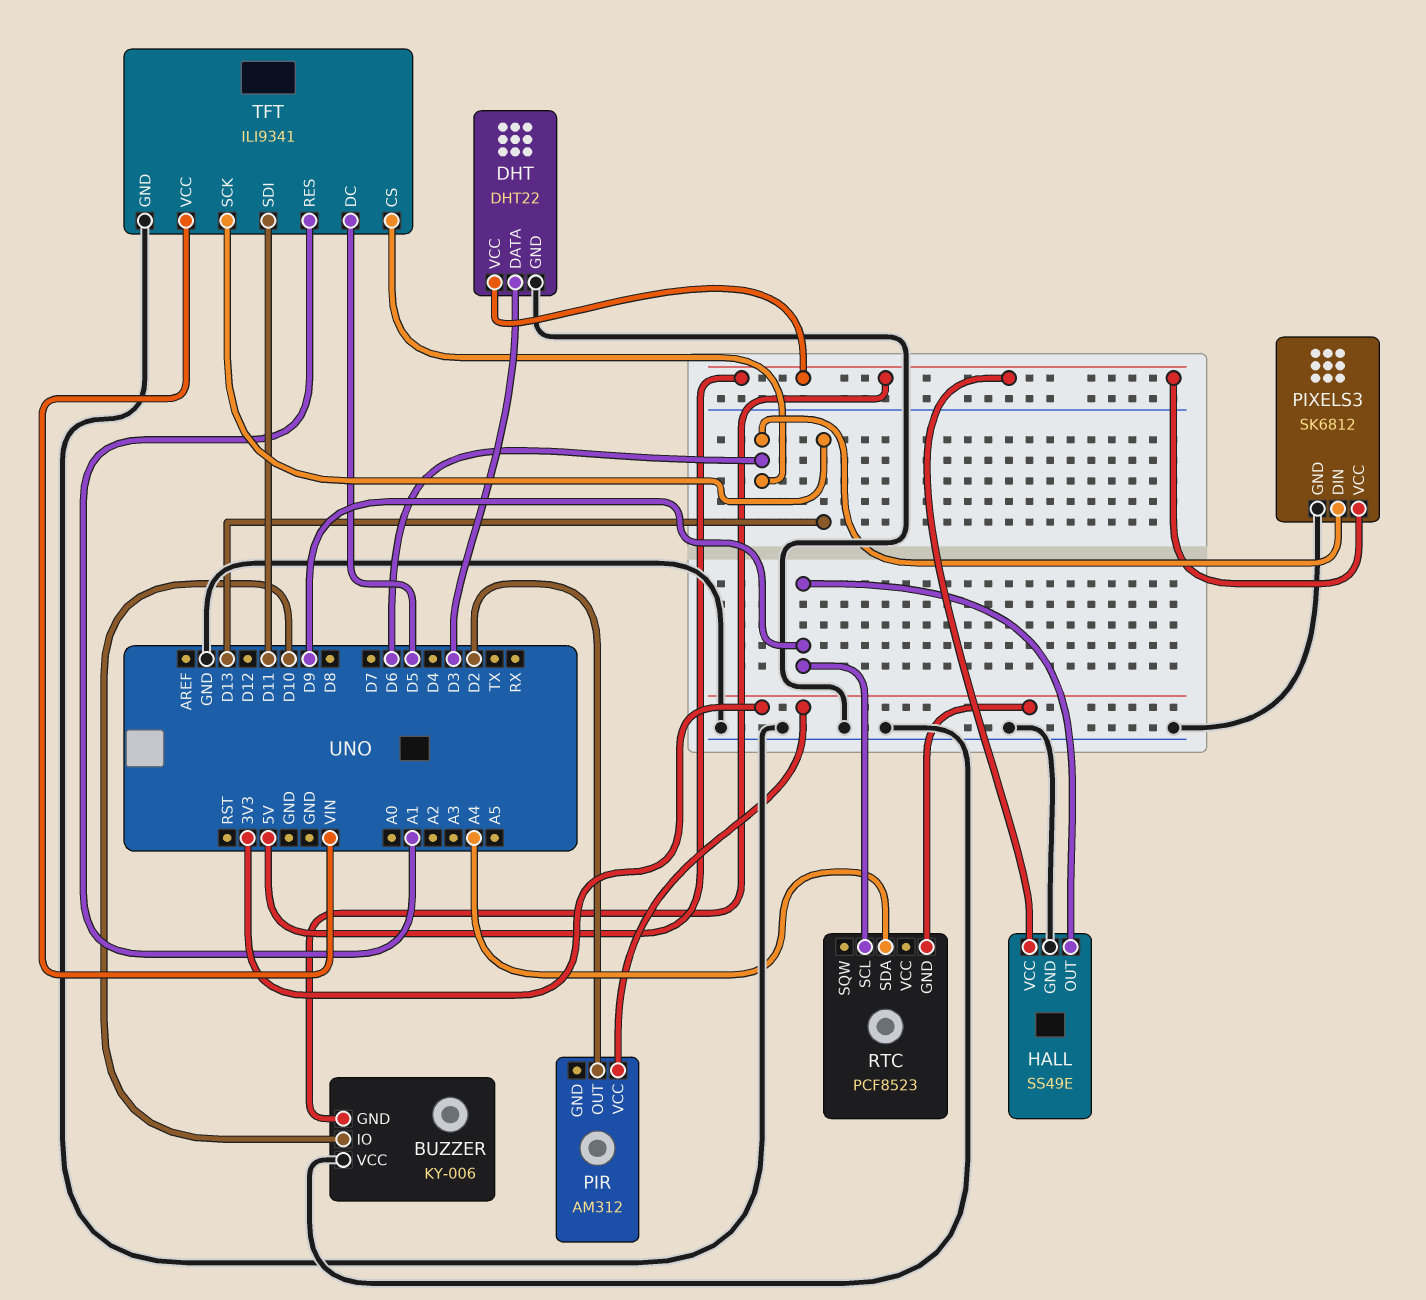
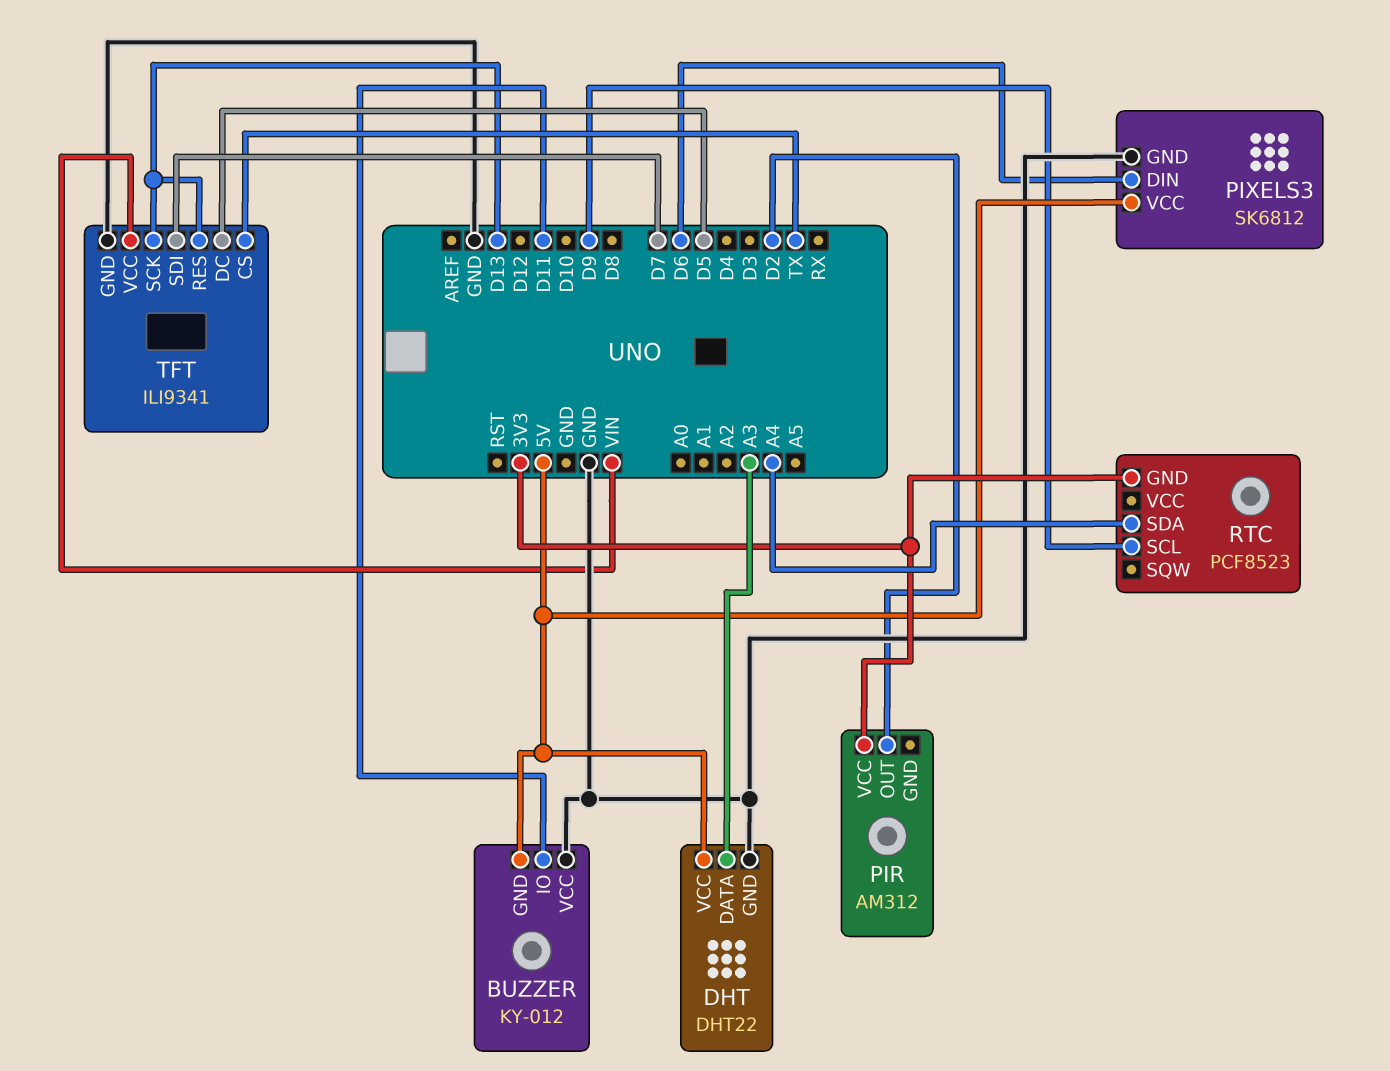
BUZZER: KY-006 -> KY-012
BUZZER pin IO: D10 -> D11
DHT pin DATA: D3 -> A3
HALL: SS49E -> none
HALL pin GND: GND -> none
HALL pin OUT: D9 -> none
HALL pin VCC: 5V -> none
TFT pin CS: D6 -> TX
TFT pin RES: A1 -> D13
TFT pin SDI: D11 -> D7

